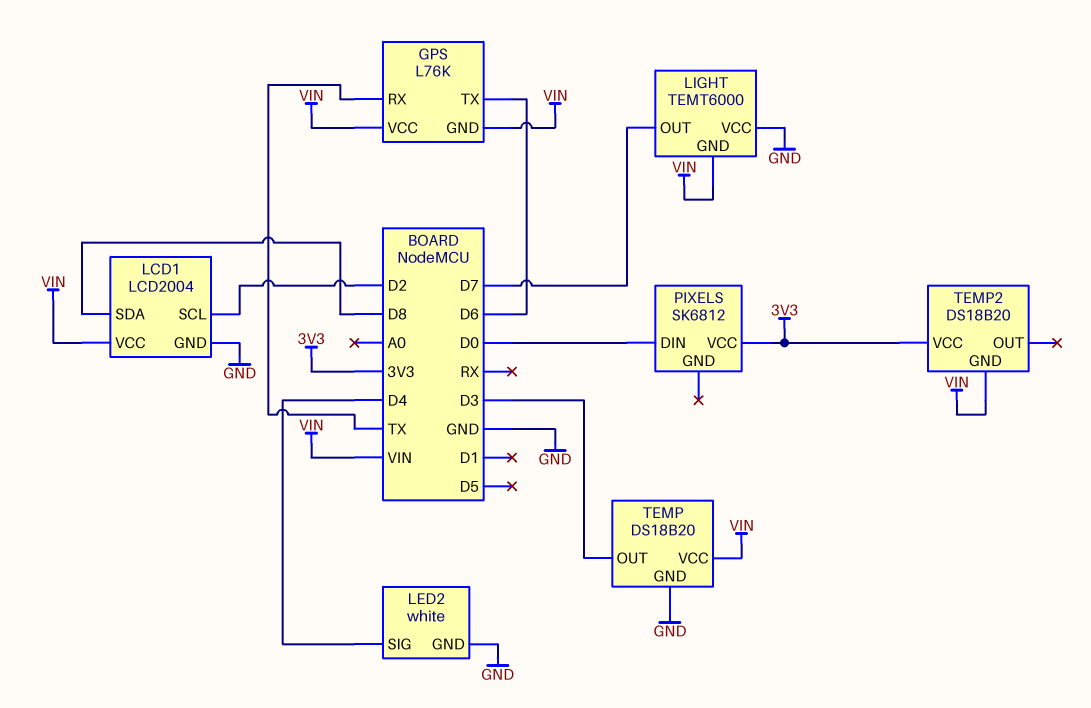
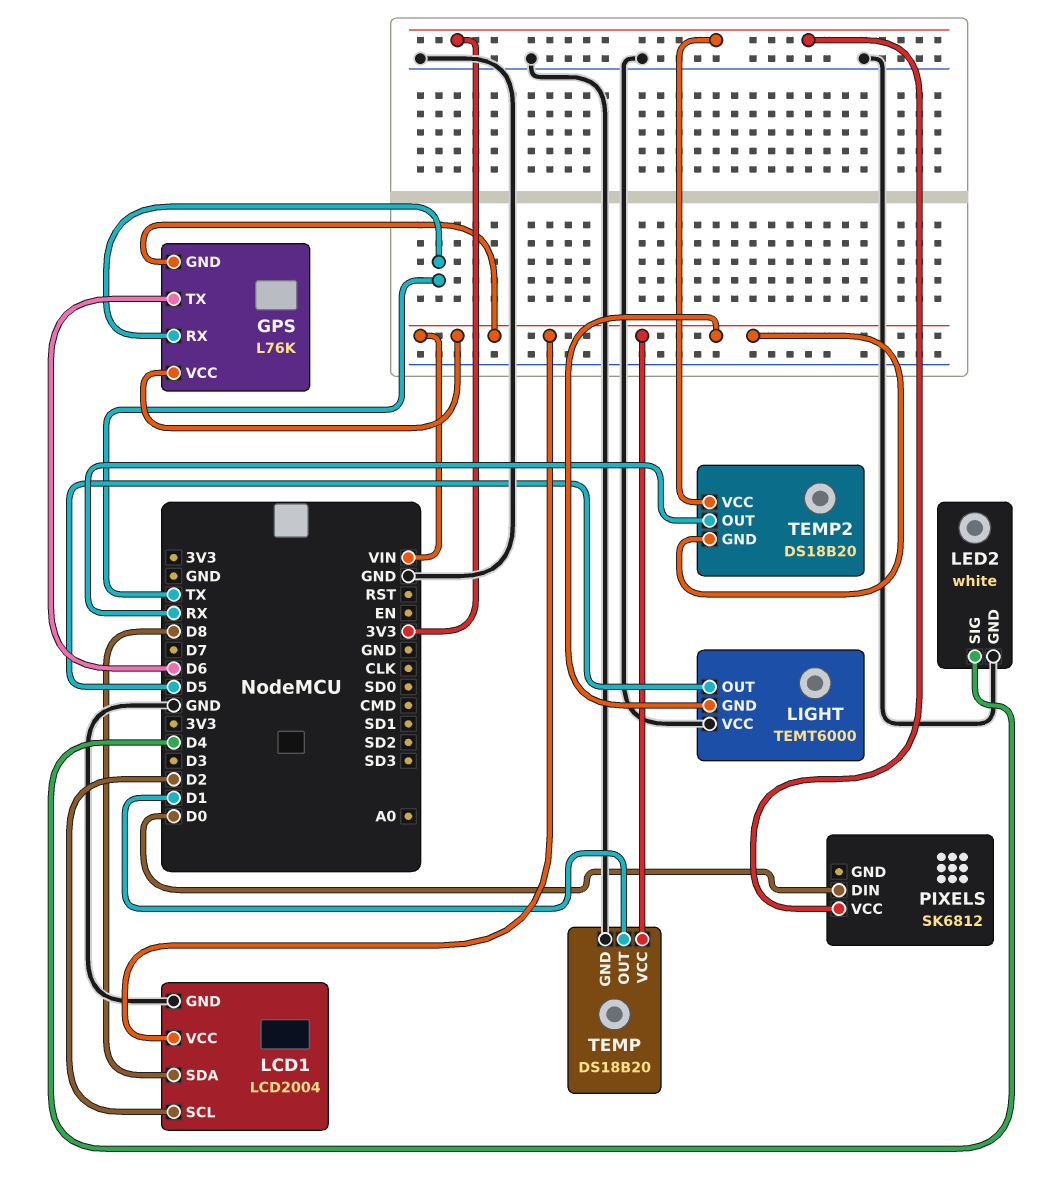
LIGHT pin OUT: D7 -> D5
TEMP pin OUT: D3 -> D1
TEMP2 pin OUT: none -> RX

